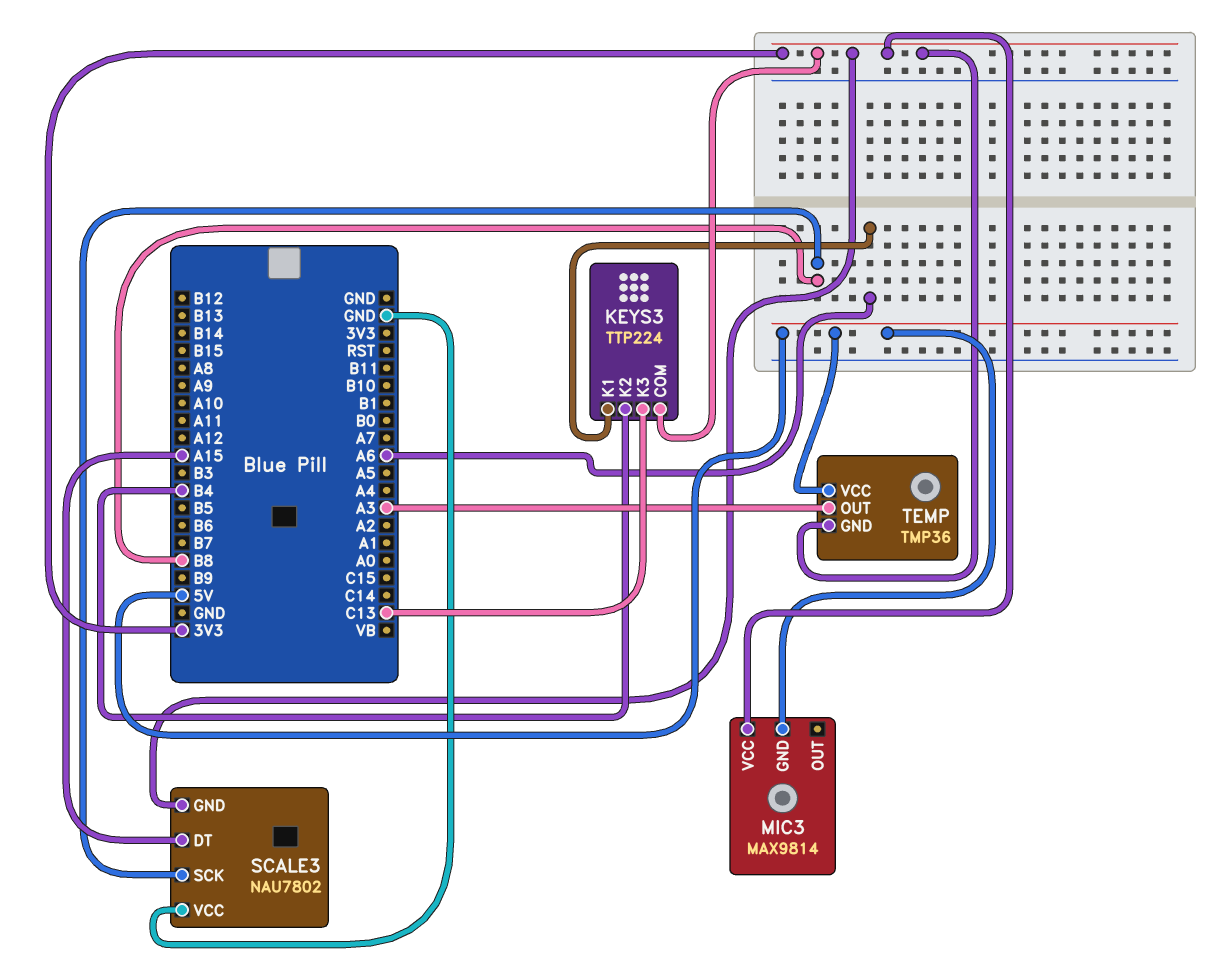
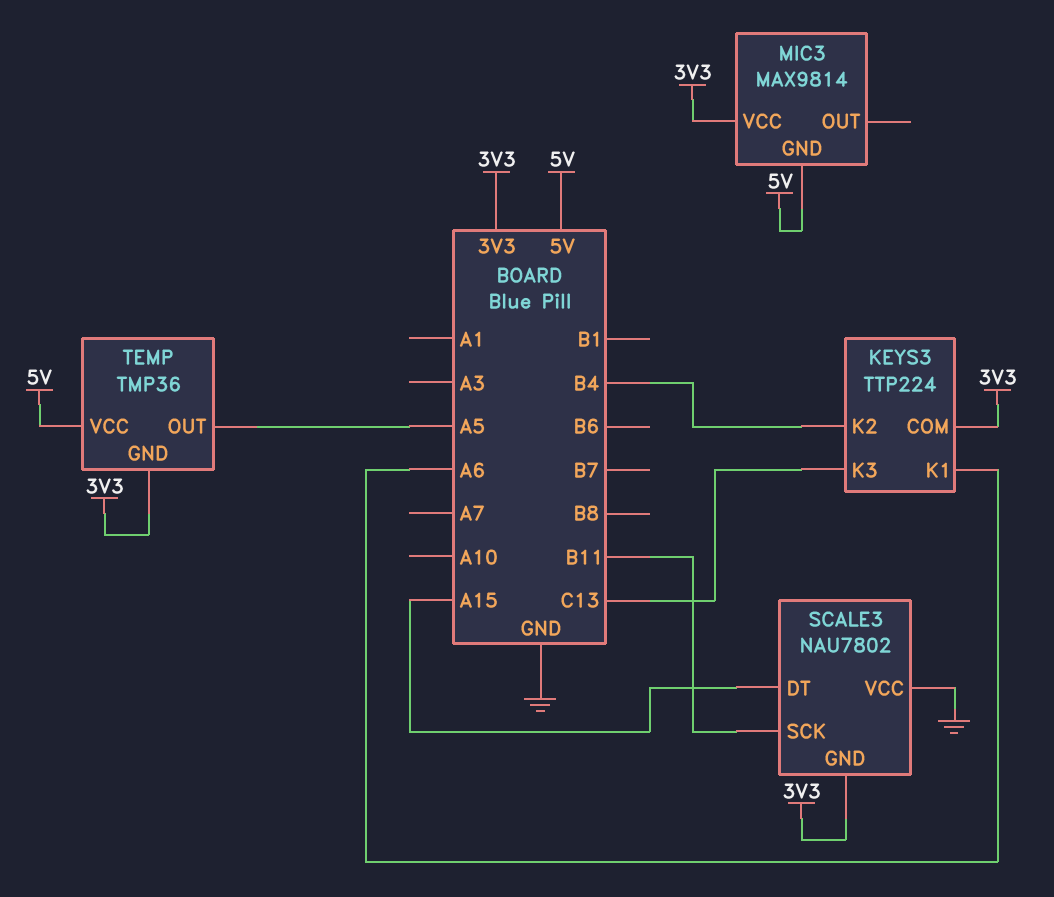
SCALE3 pin SCK: B8 -> B11
TEMP pin OUT: A3 -> A5

